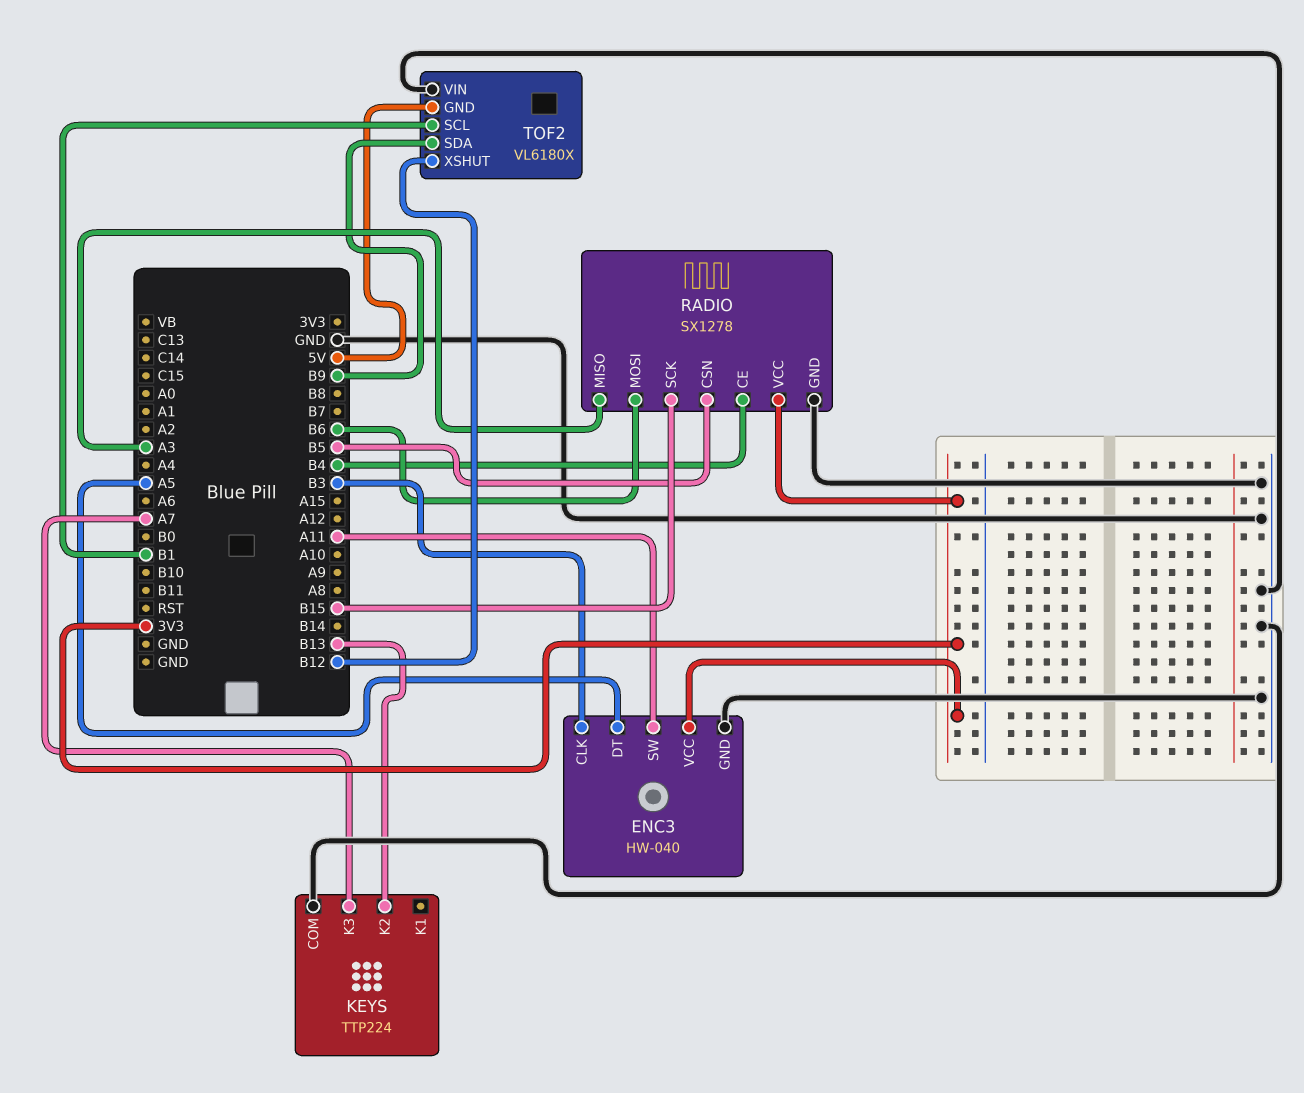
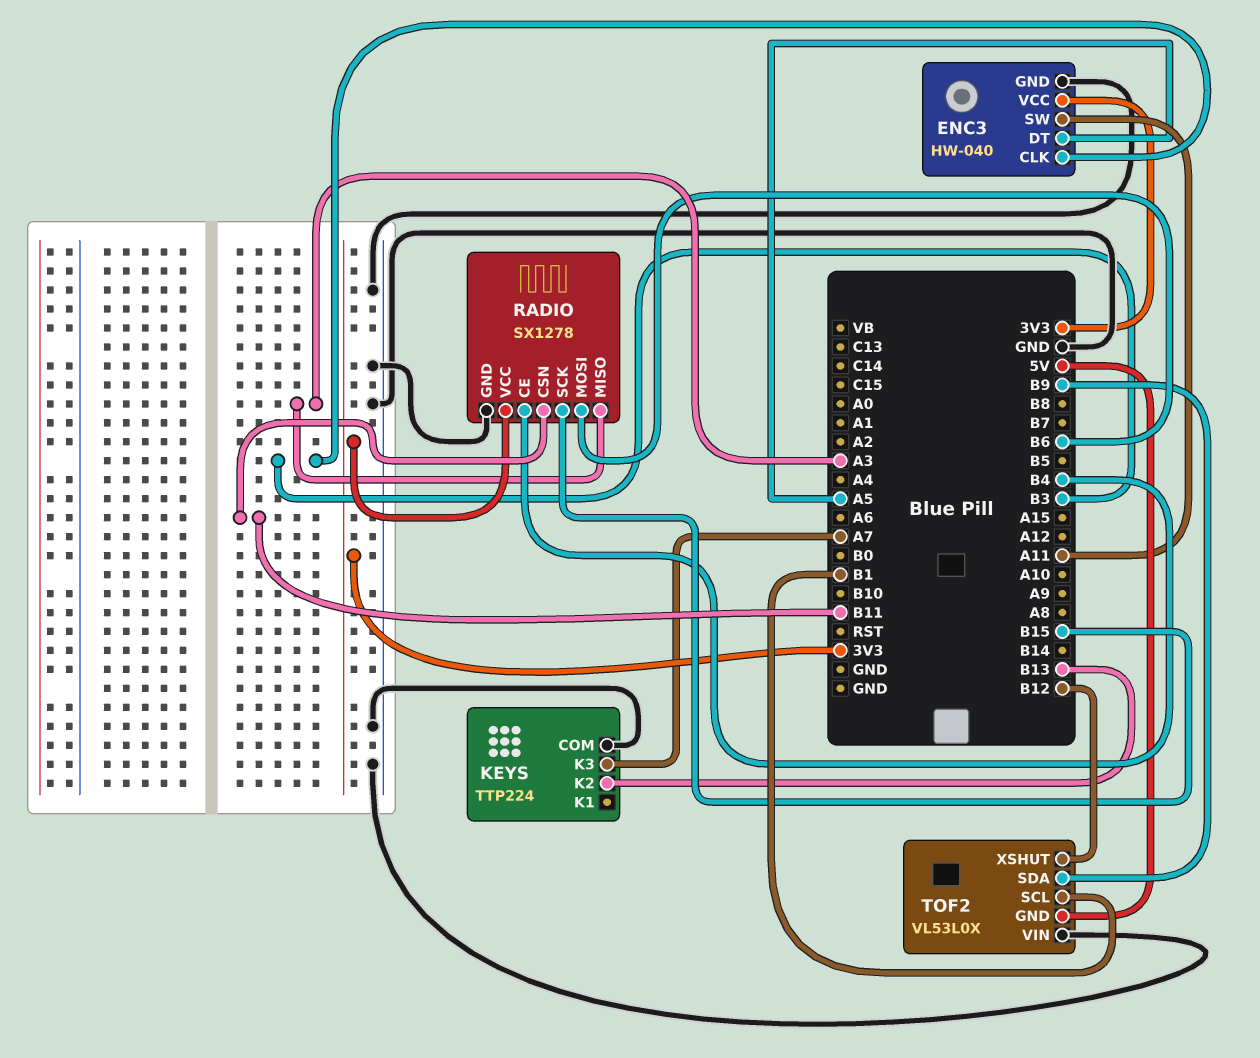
RADIO pin CSN: B5 -> B11
TOF2: VL6180X -> VL53L0X

